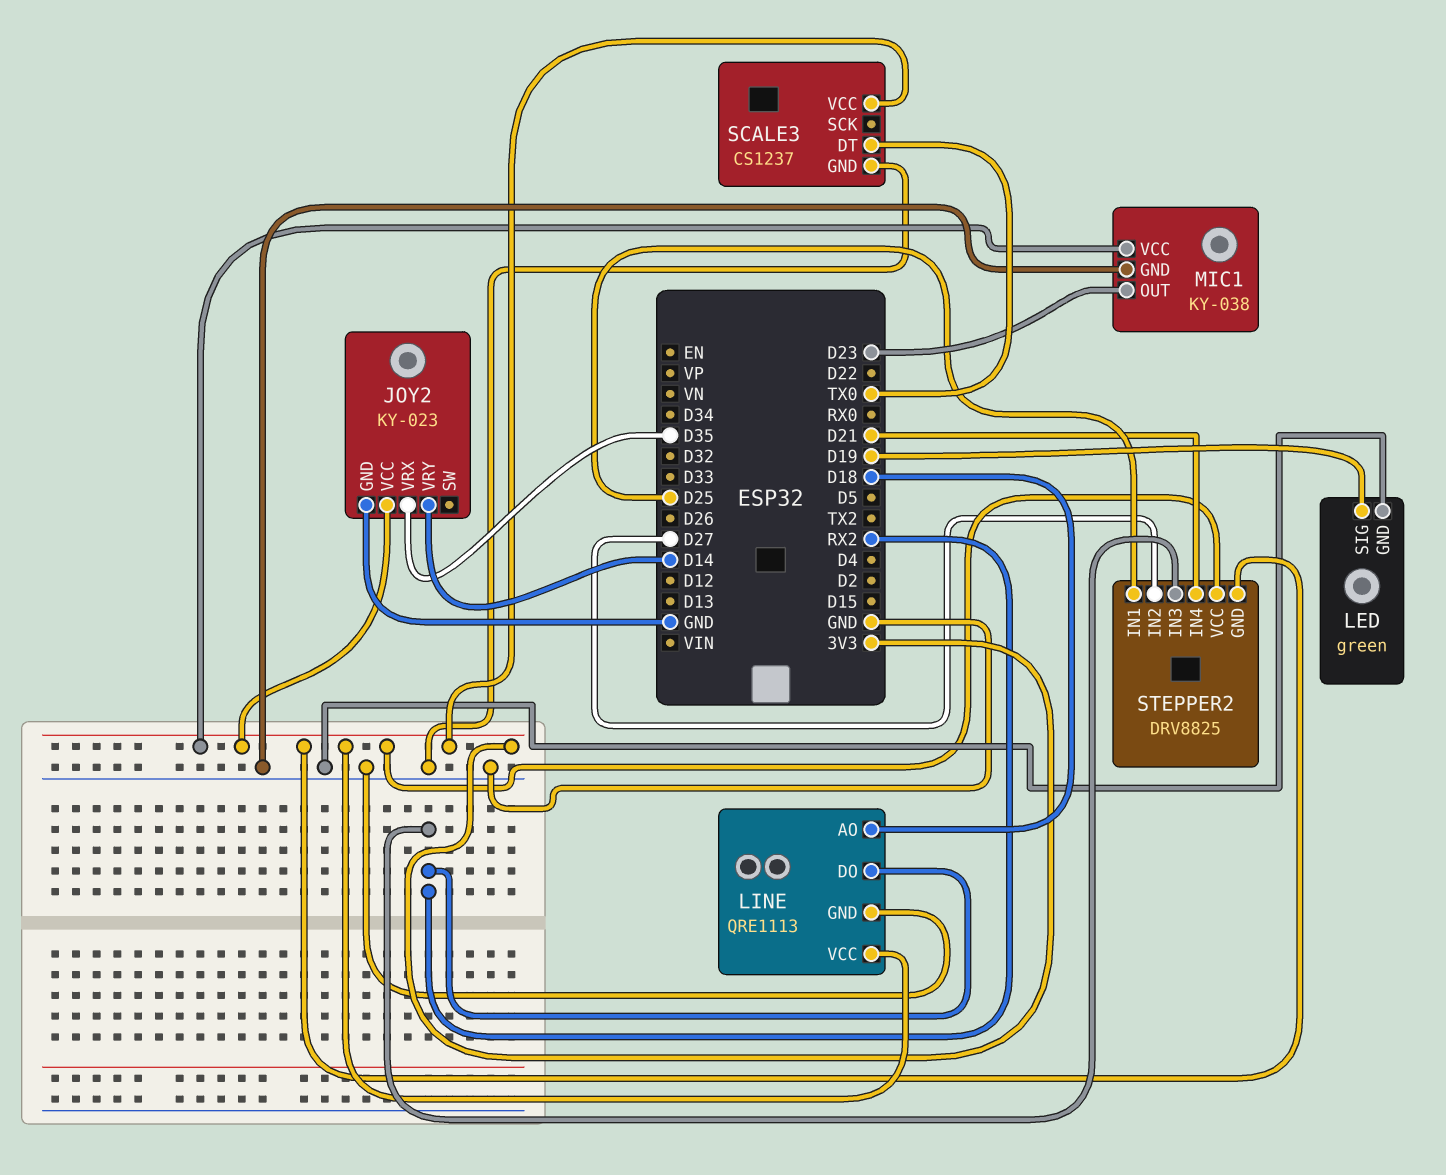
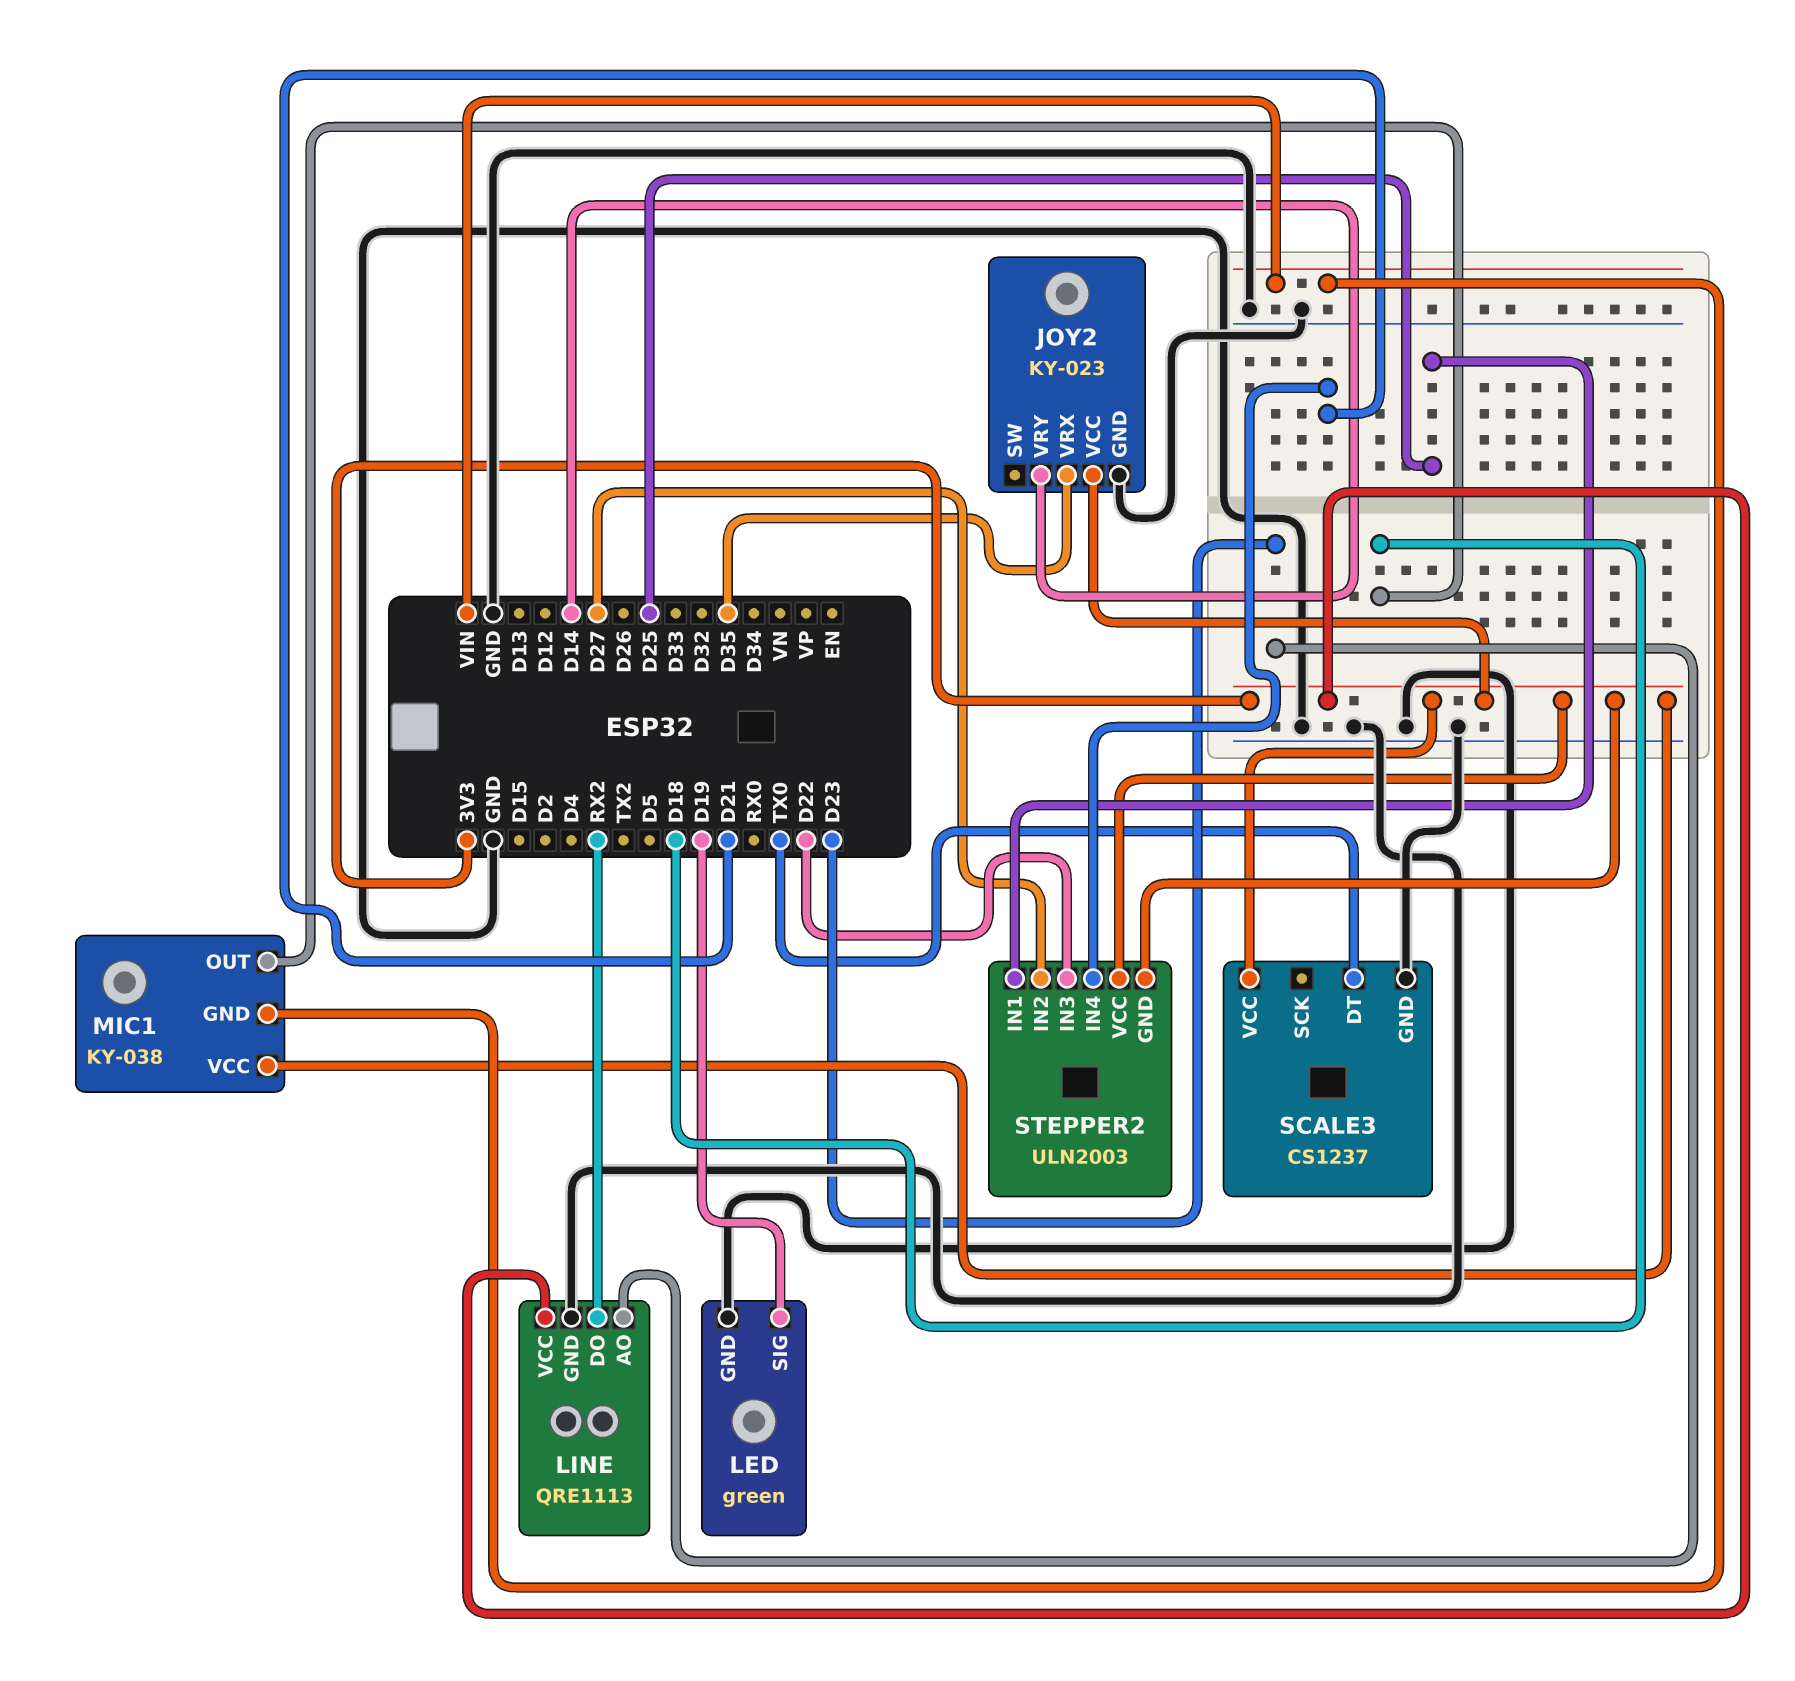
LINE pin AO: D18 -> D23
MIC1 pin GND: GND -> VIN
MIC1 pin OUT: D23 -> D18
STEPPER2: DRV8825 -> ULN2003
STEPPER2 pin IN3: RX2 -> D22

